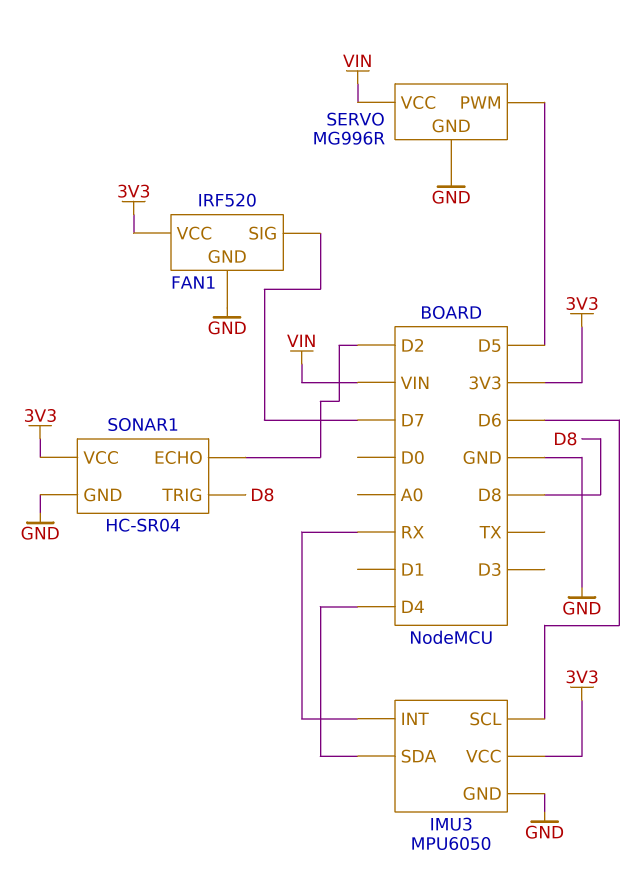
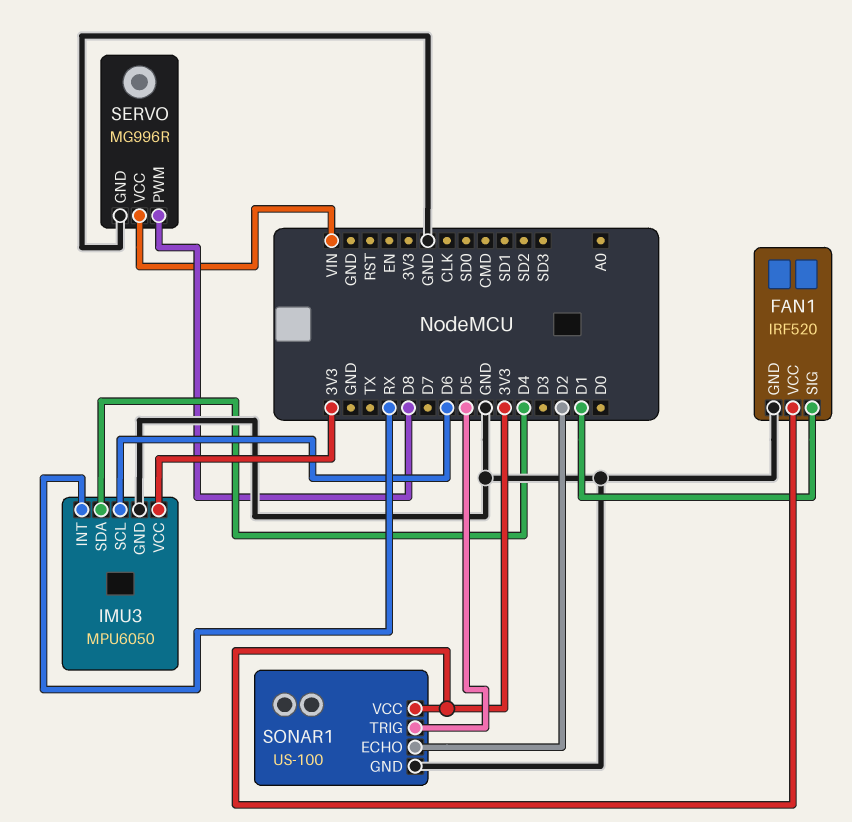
FAN1 pin SIG: D7 -> D1
SERVO pin PWM: D5 -> D8
SONAR1: HC-SR04 -> US-100
SONAR1 pin TRIG: D8 -> D5

